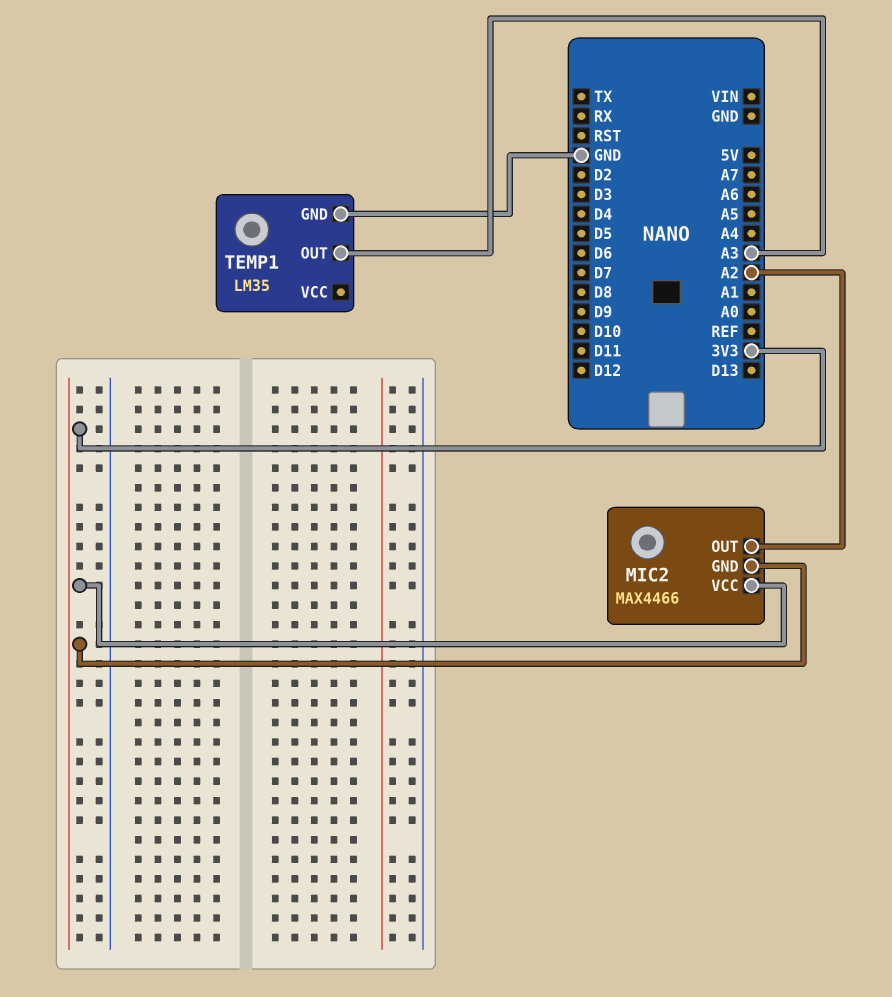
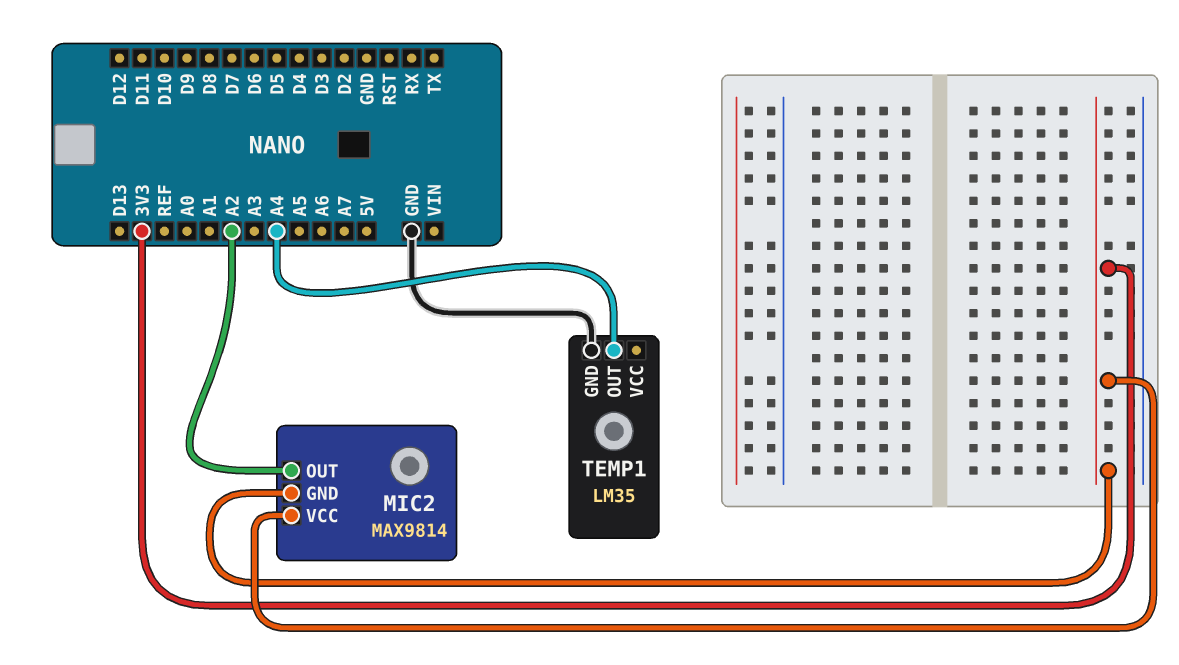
MIC2: MAX4466 -> MAX9814
TEMP1 pin OUT: A3 -> A4

